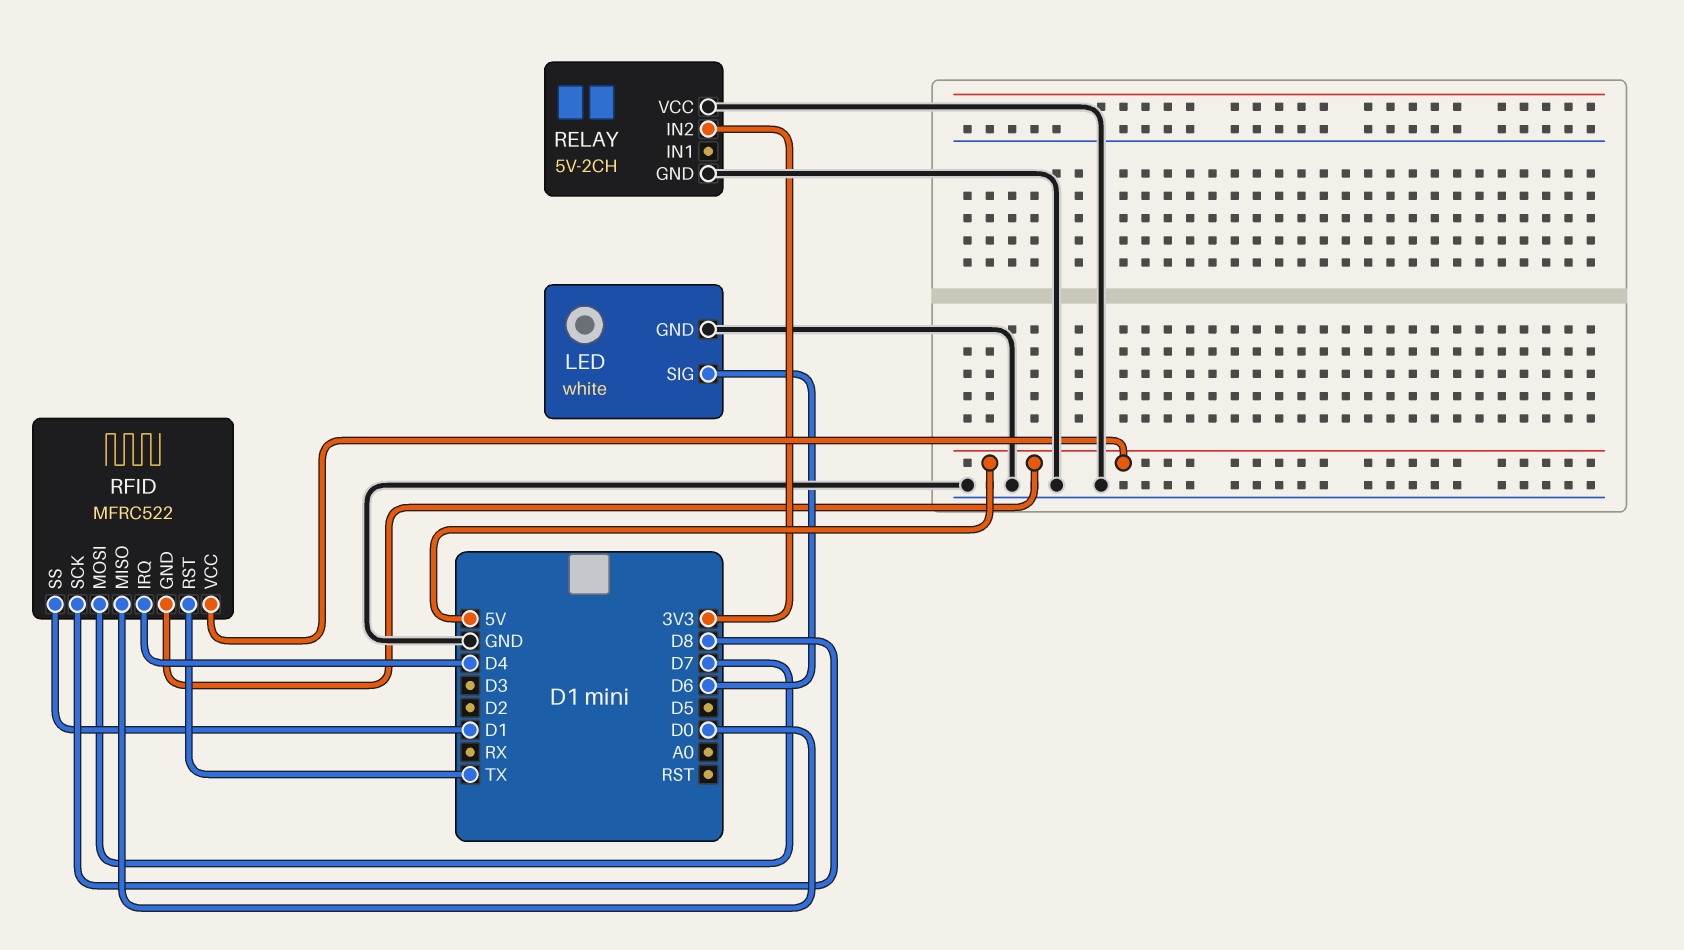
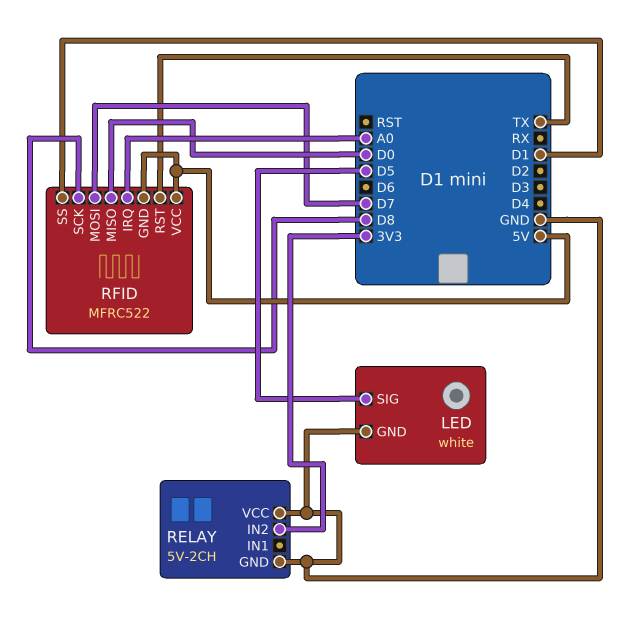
LED pin SIG: D6 -> D5
RFID pin IRQ: D4 -> A0

